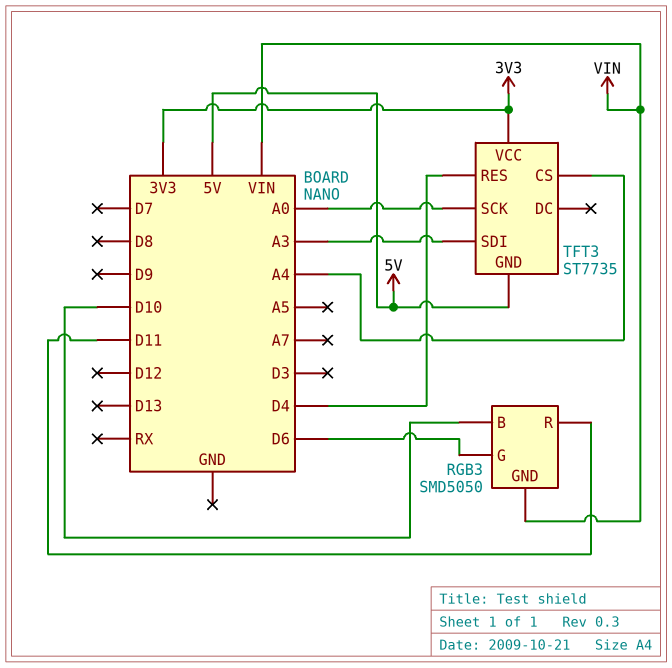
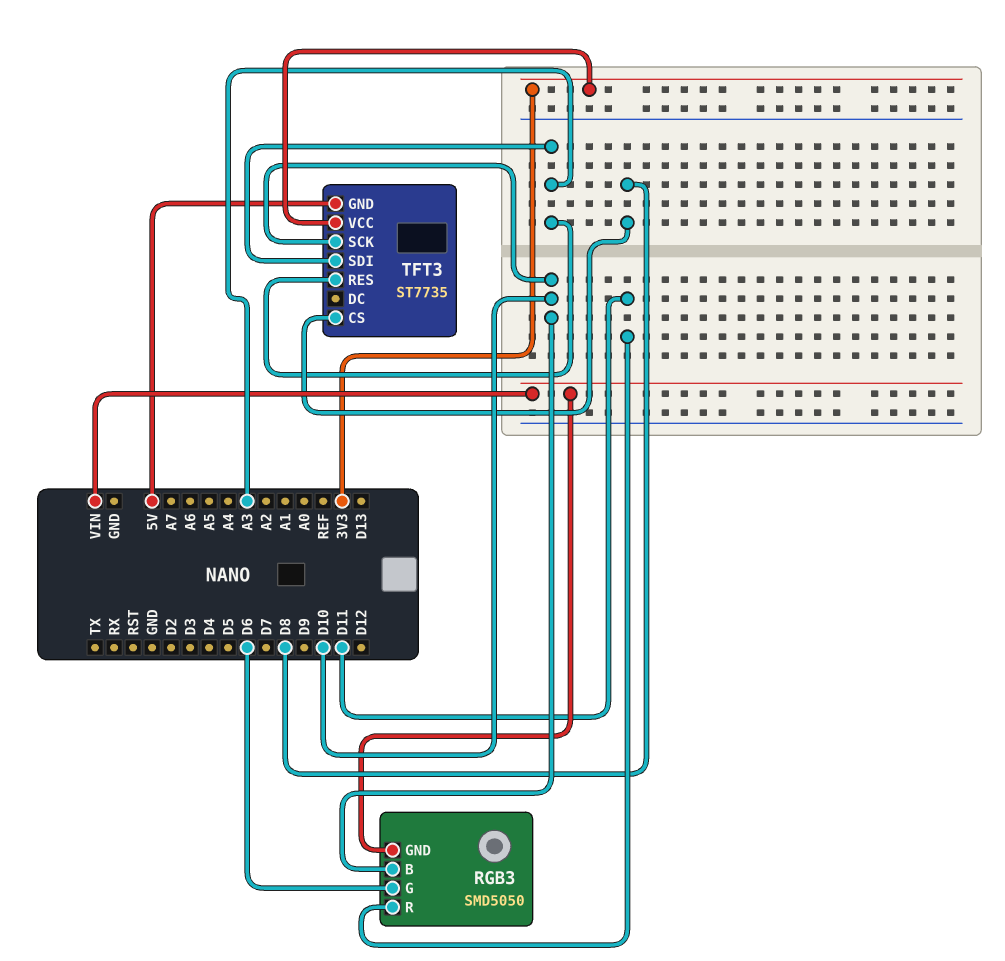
TFT3 pin CS: A4 -> D8
TFT3 pin RES: D4 -> A3
TFT3 pin SCK: A0 -> D10

